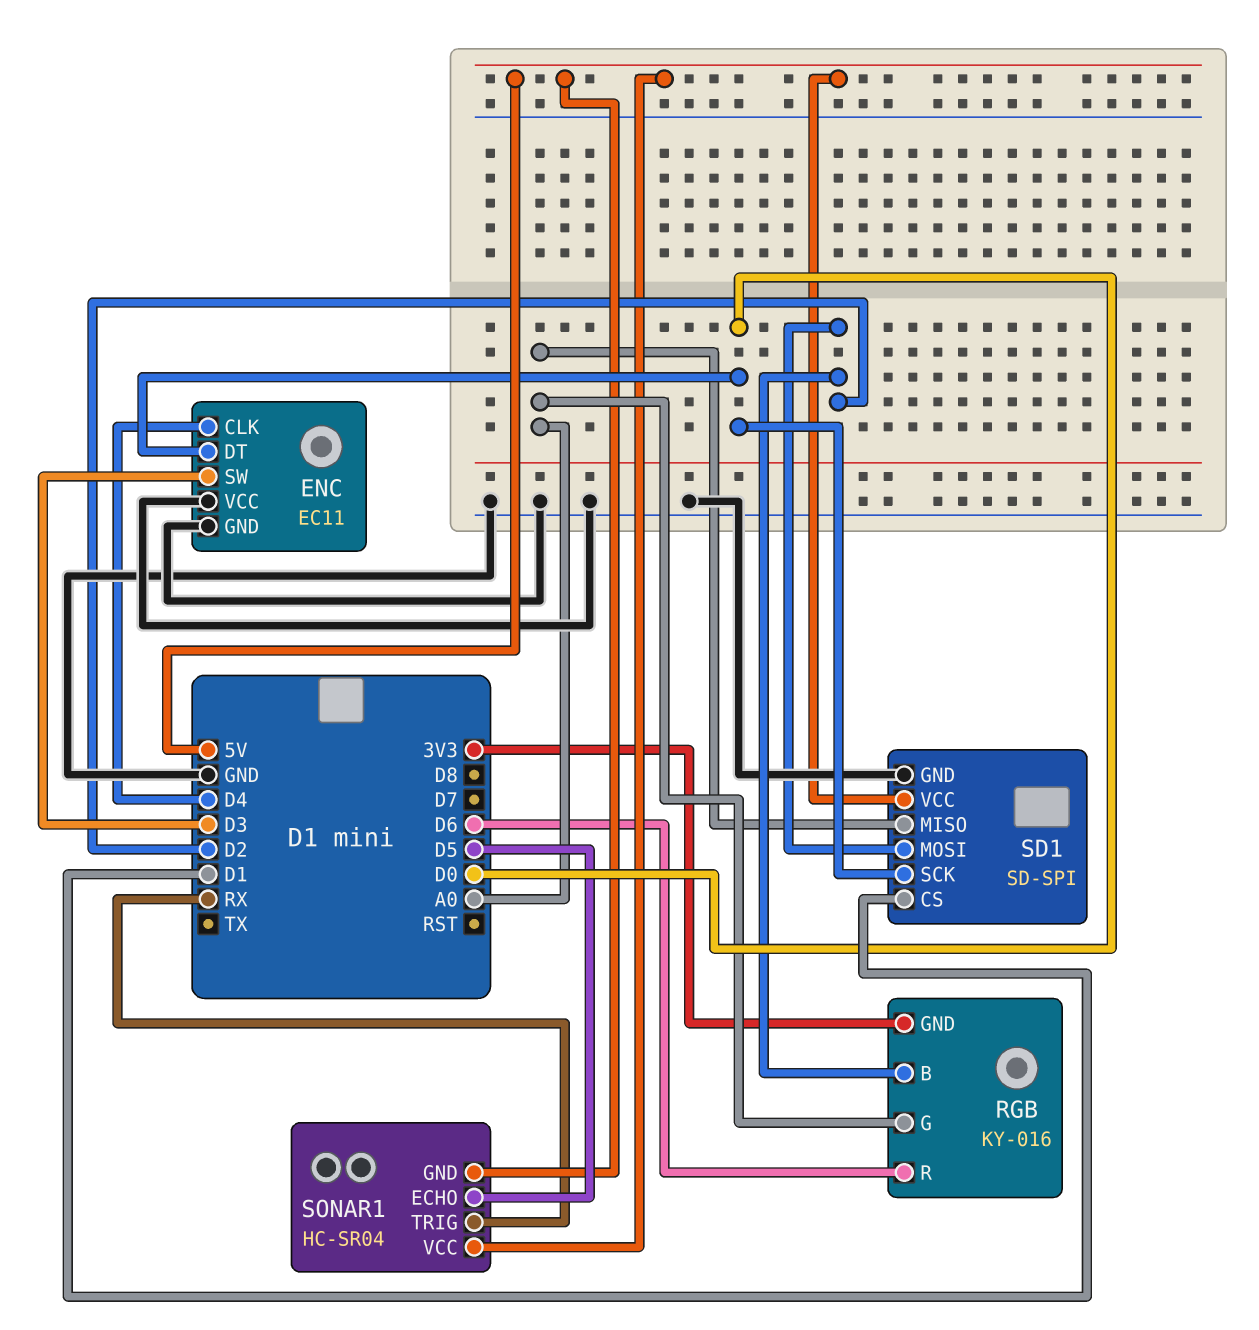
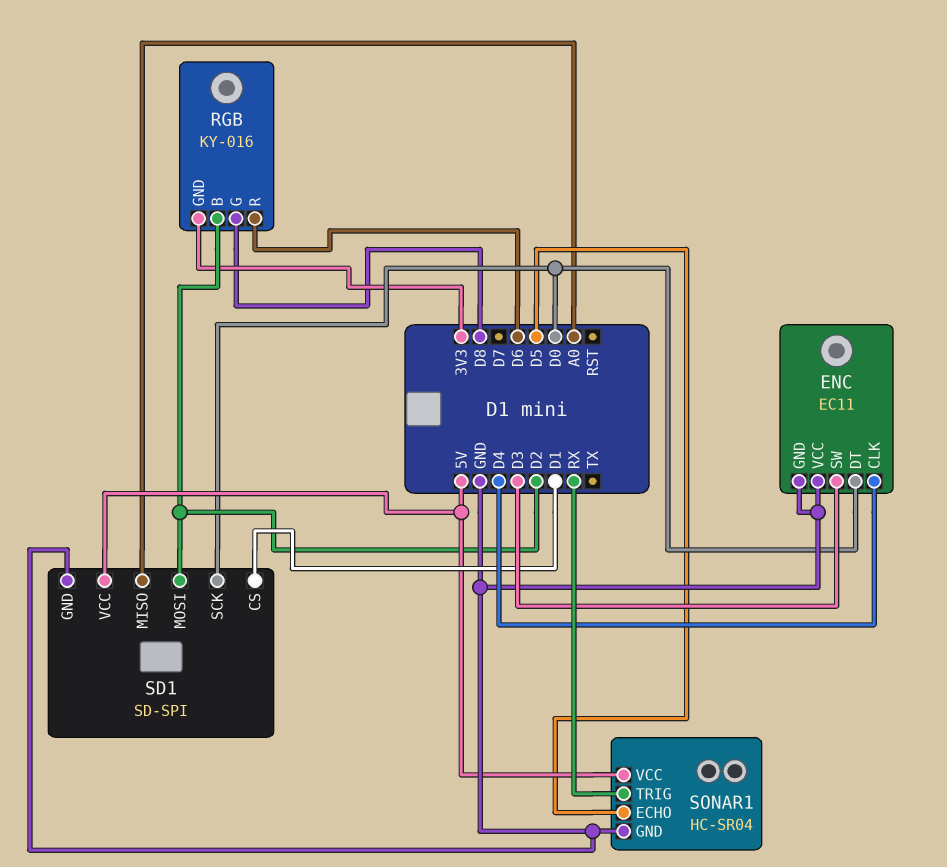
RGB pin G: A0 -> D8
SONAR1 pin GND: 5V -> GND

